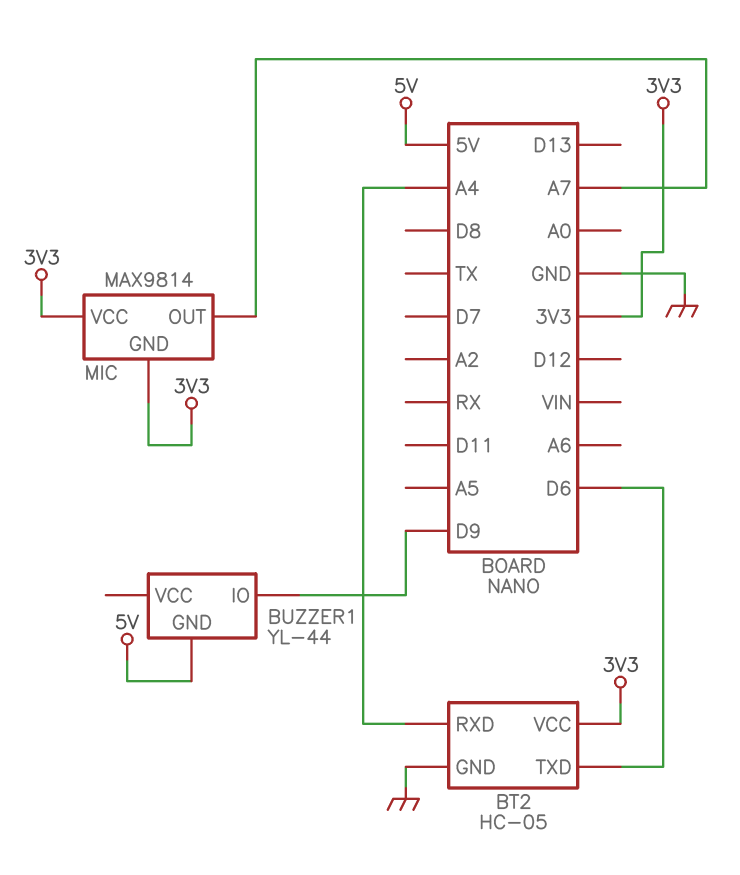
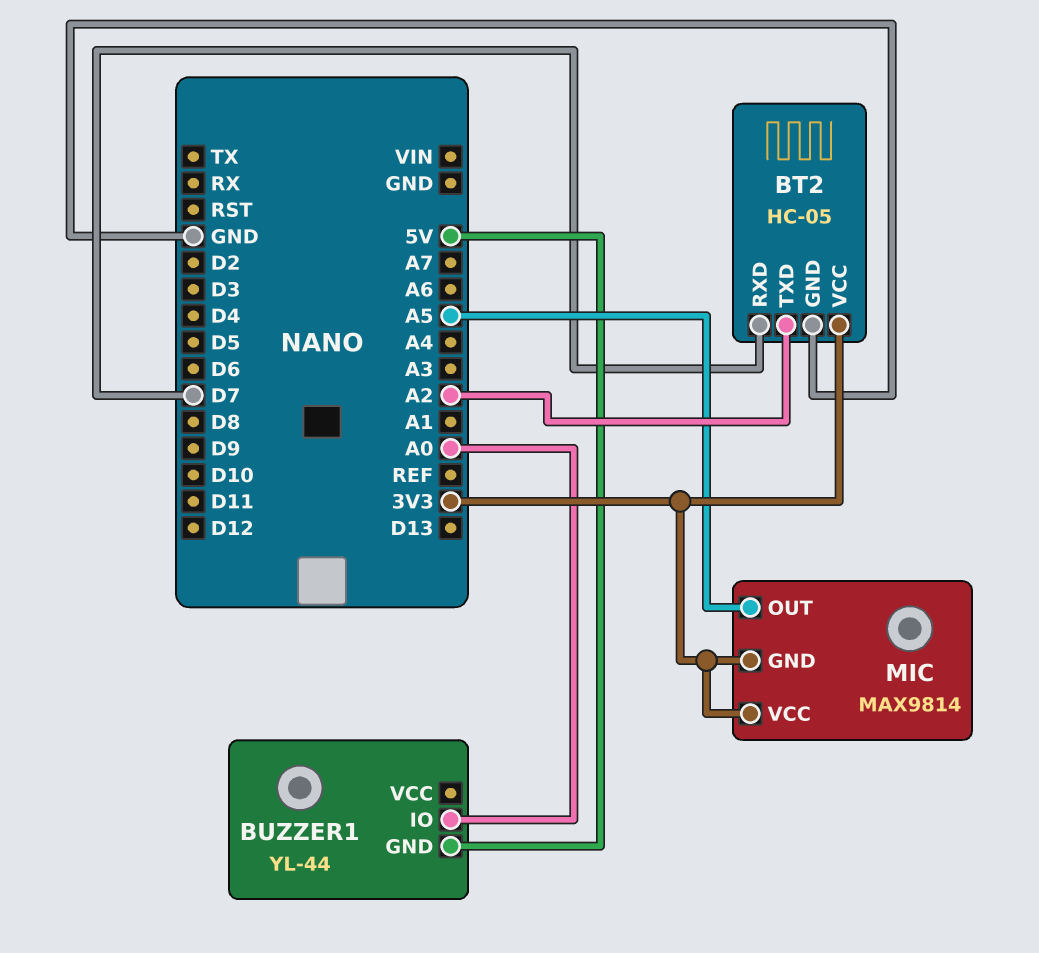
BT2 pin RXD: A4 -> D7
BT2 pin TXD: D6 -> A2
BUZZER1 pin IO: D9 -> A0
MIC pin OUT: A7 -> A5

